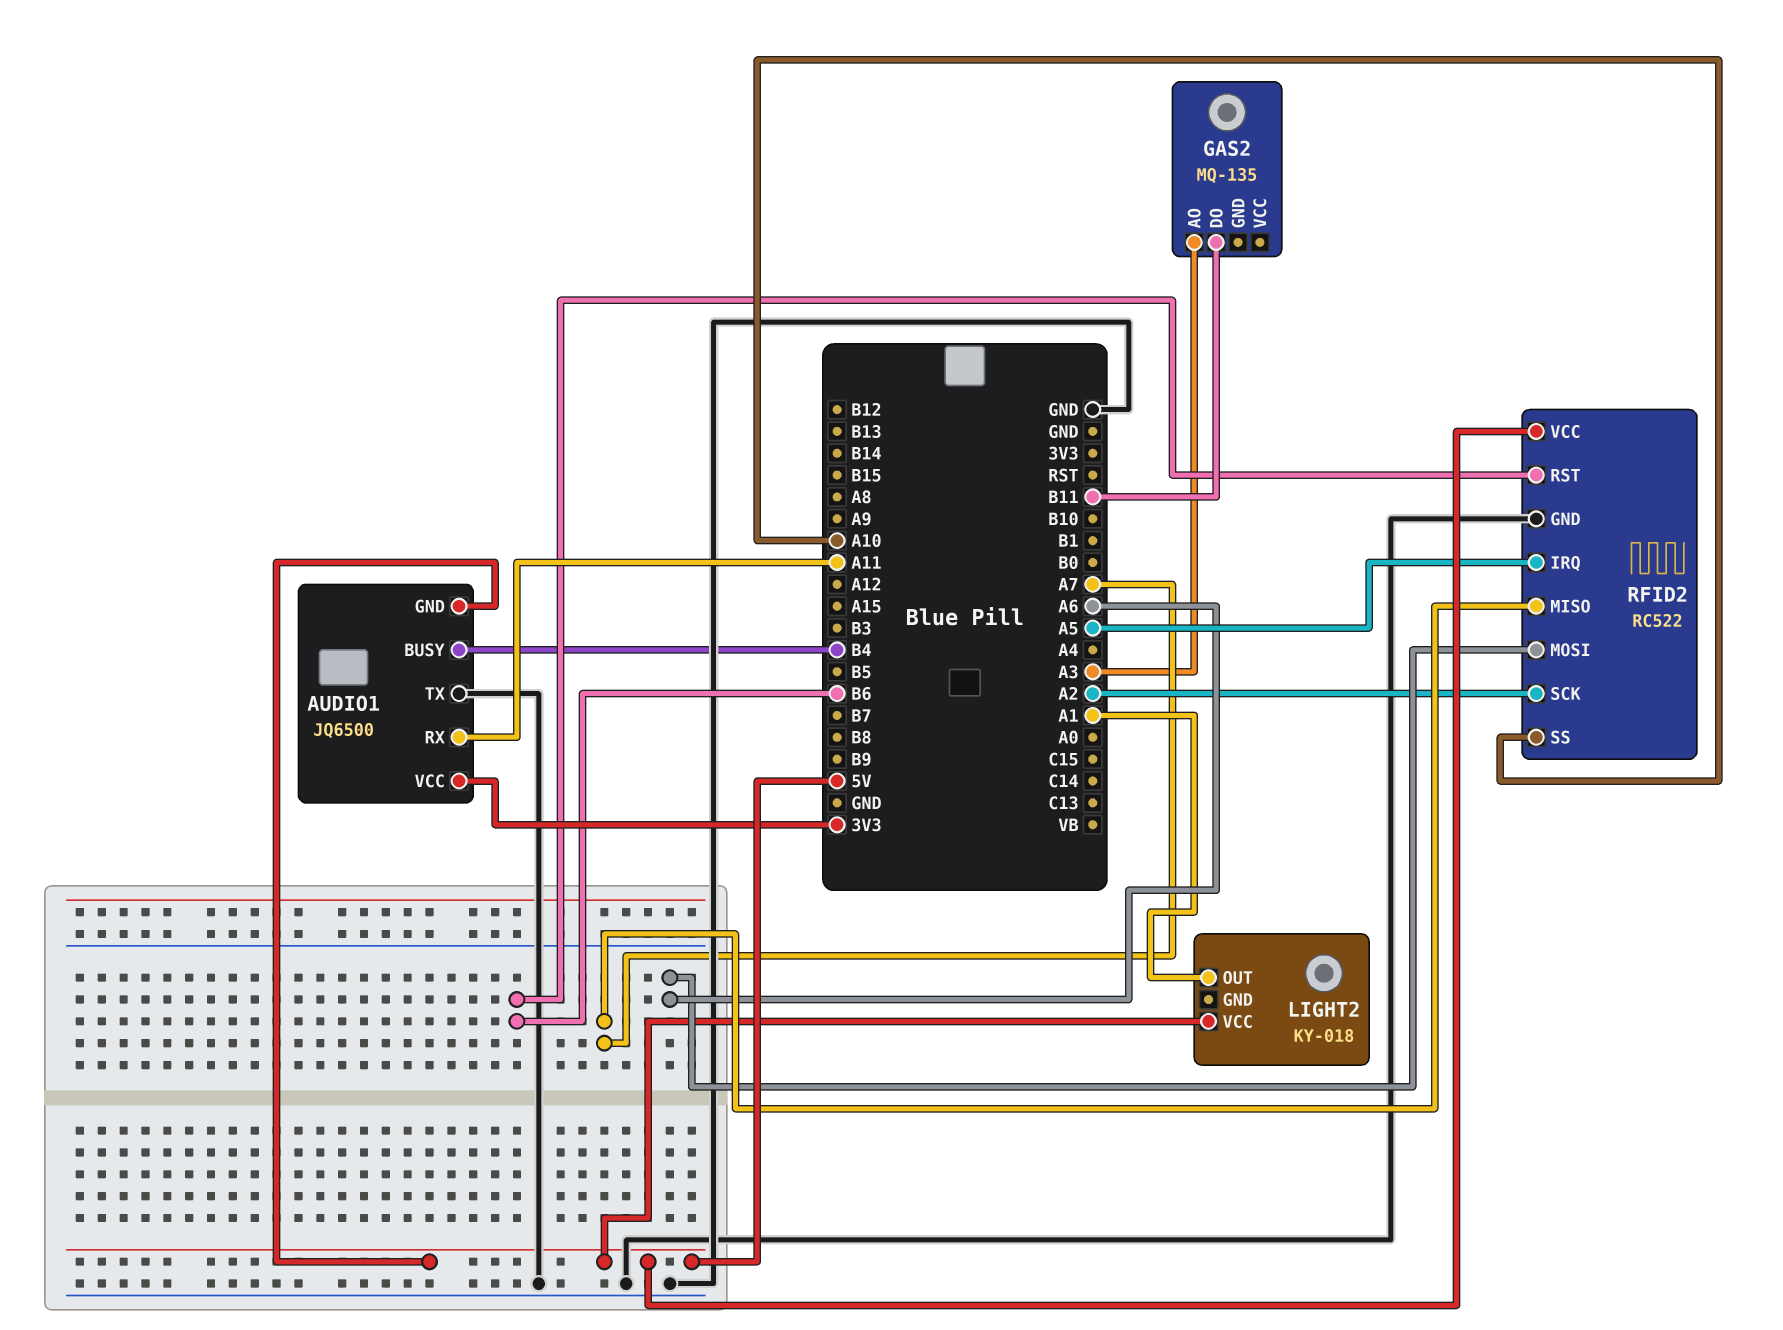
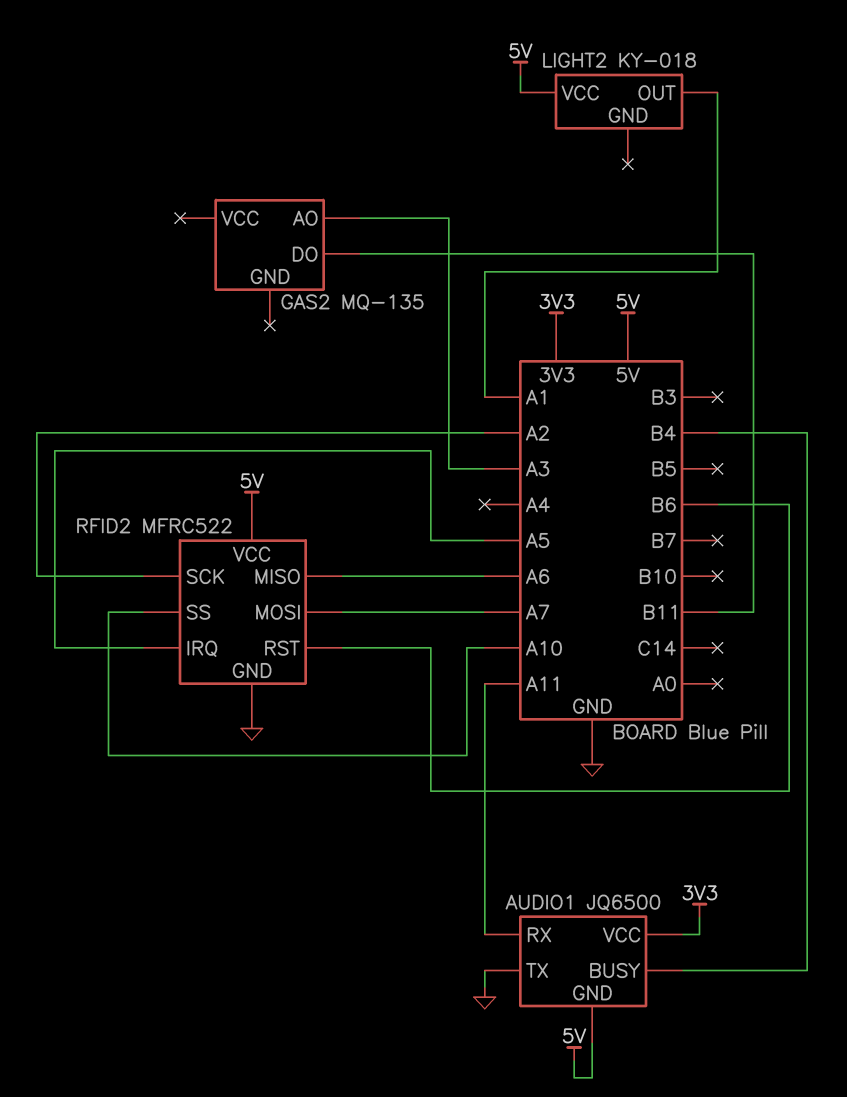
RFID2: RC522 -> MFRC522
RFID2 pin MISO: A7 -> A6
RFID2 pin MOSI: A6 -> A7

